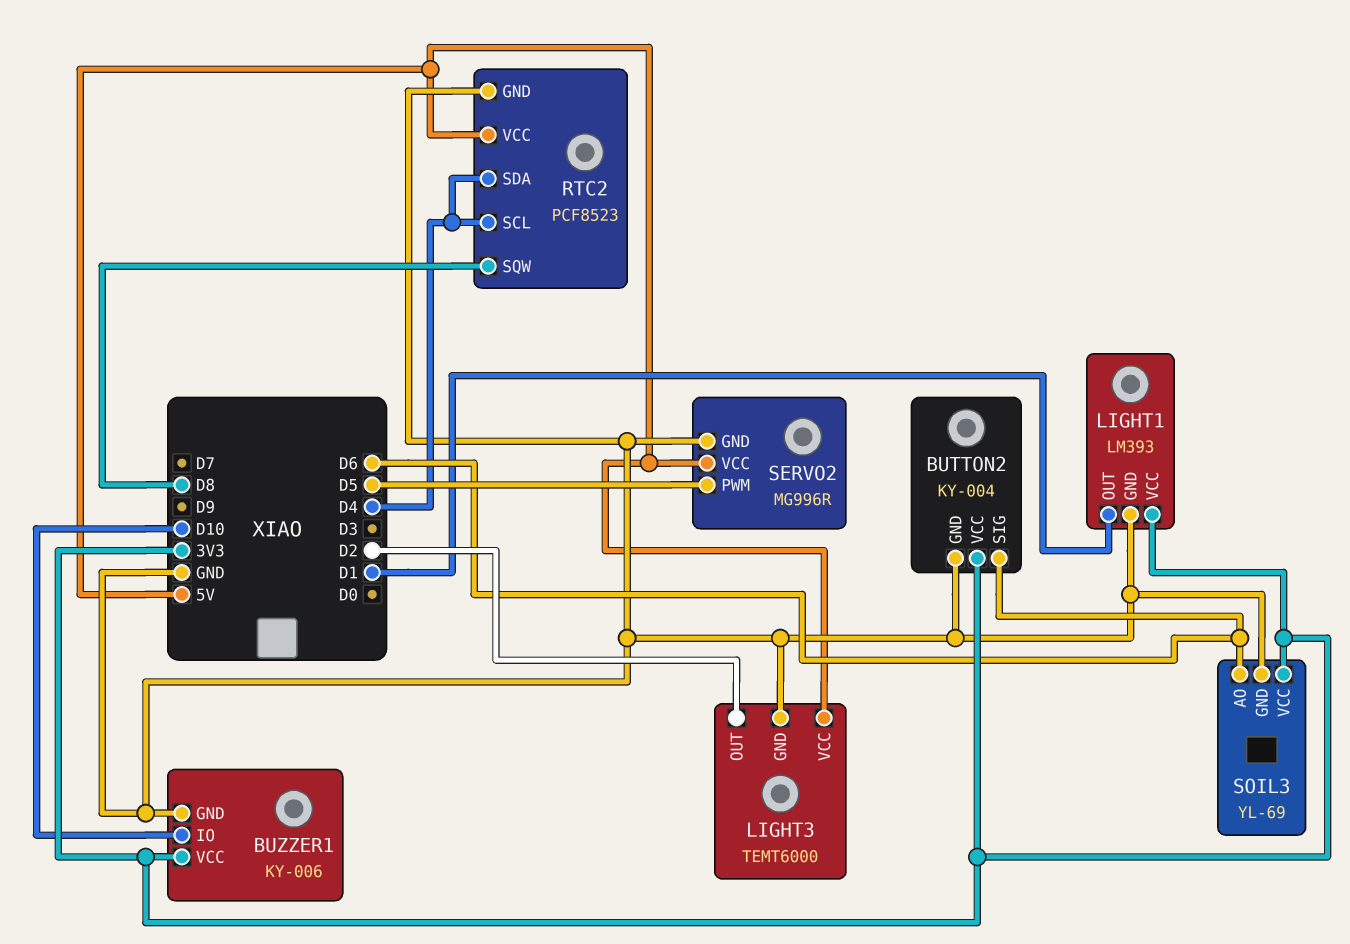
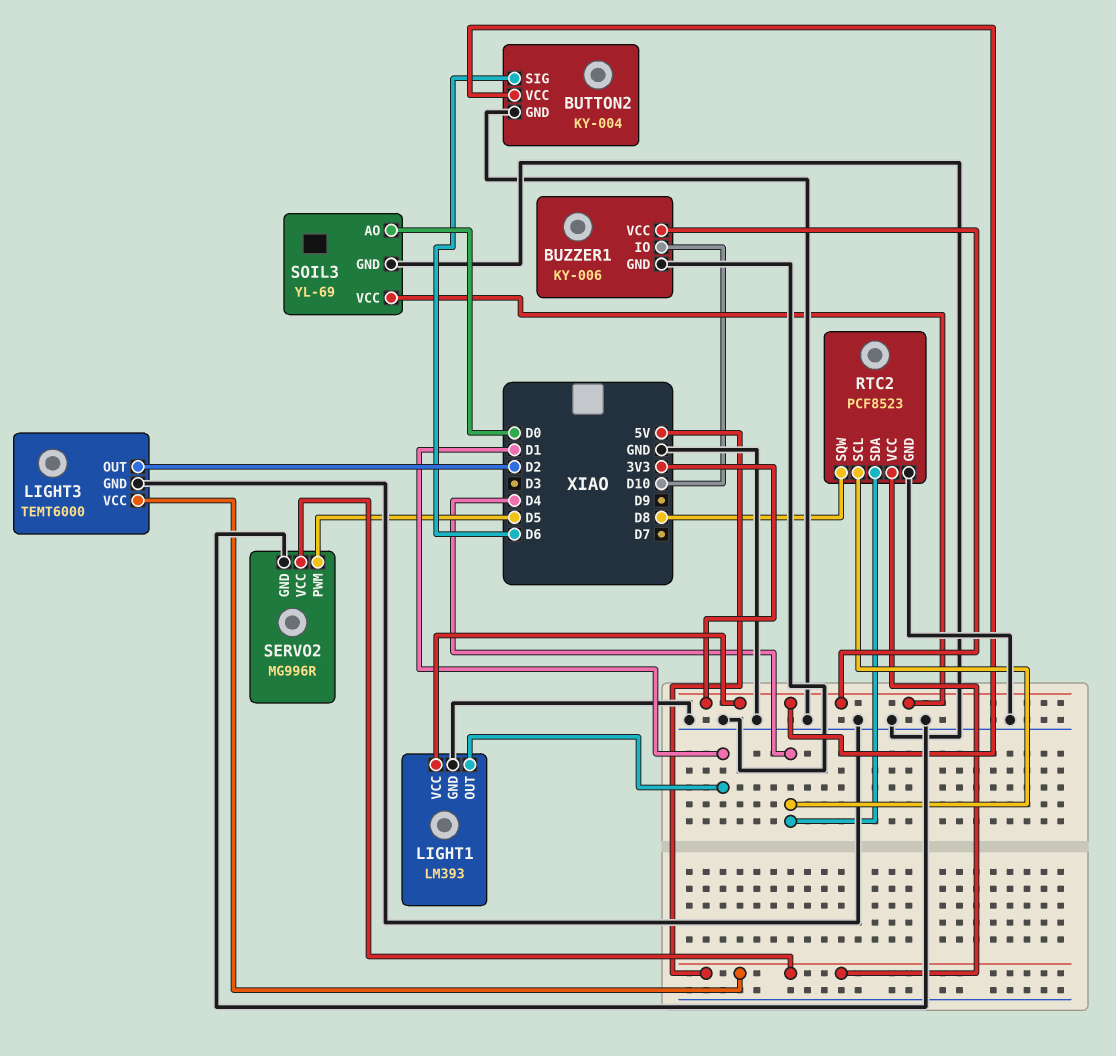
SOIL3 pin AO: D6 -> D0

